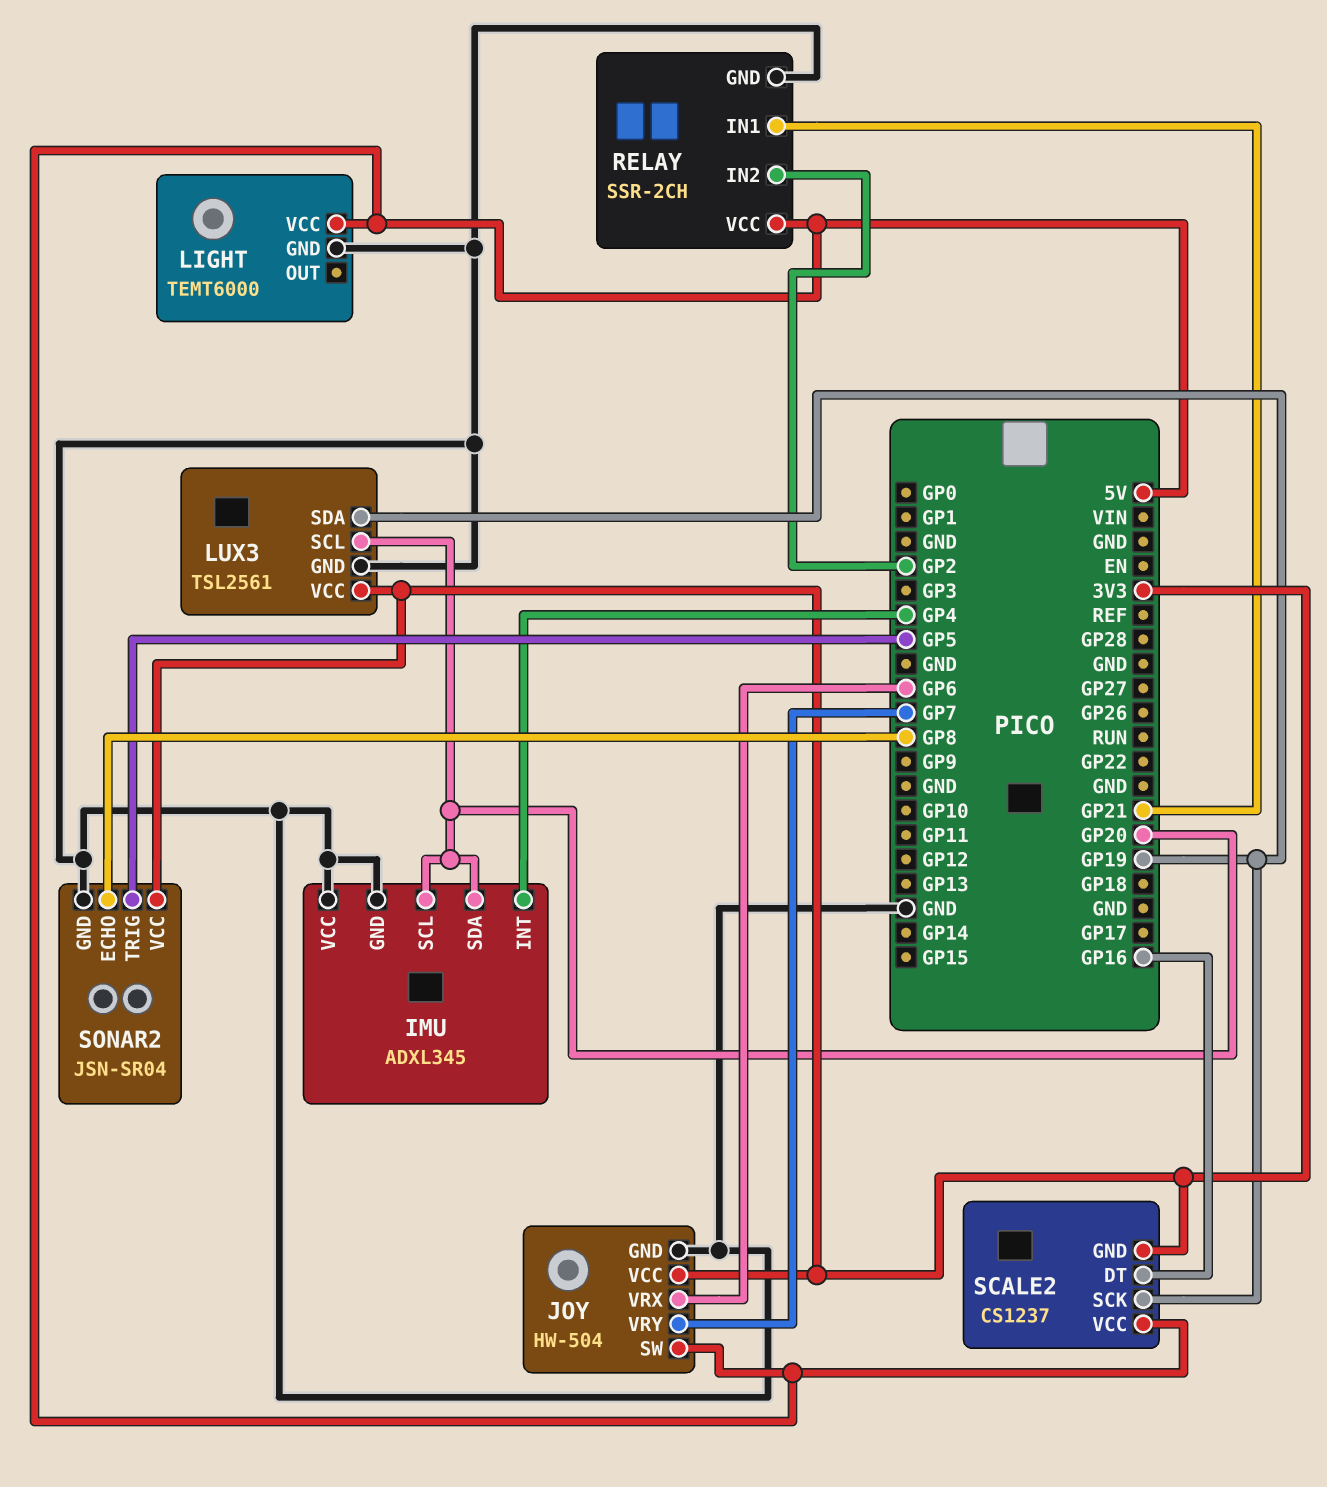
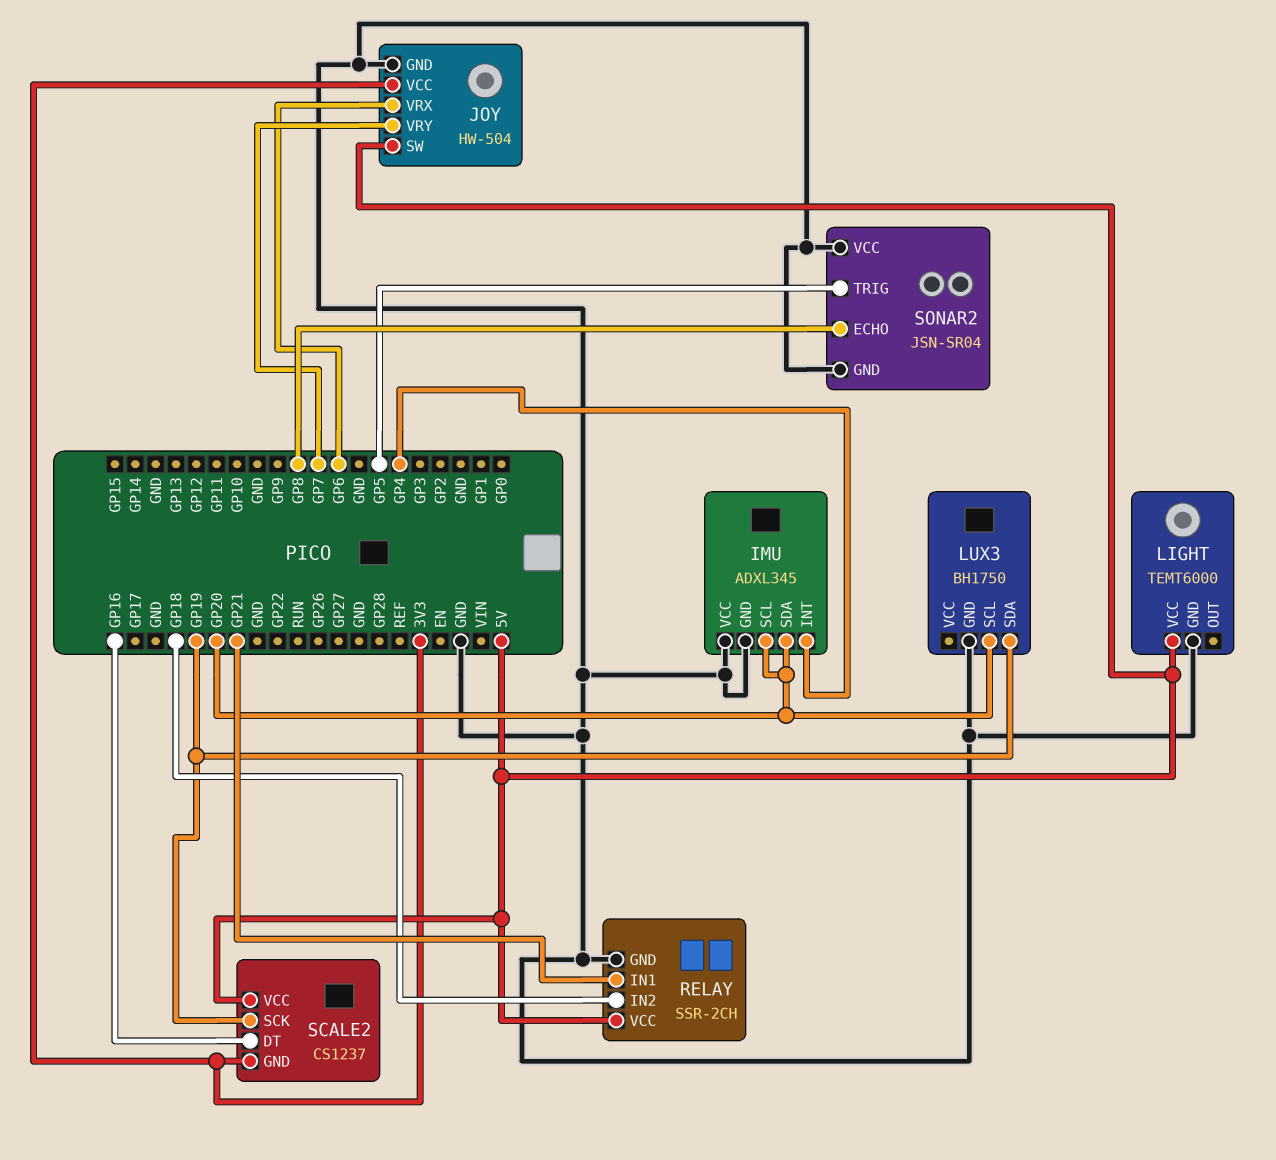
LUX3: TSL2561 -> BH1750
LUX3 pin VCC: 3V3 -> none
RELAY pin IN2: GP2 -> GP18
SONAR2 pin VCC: 3V3 -> GND

